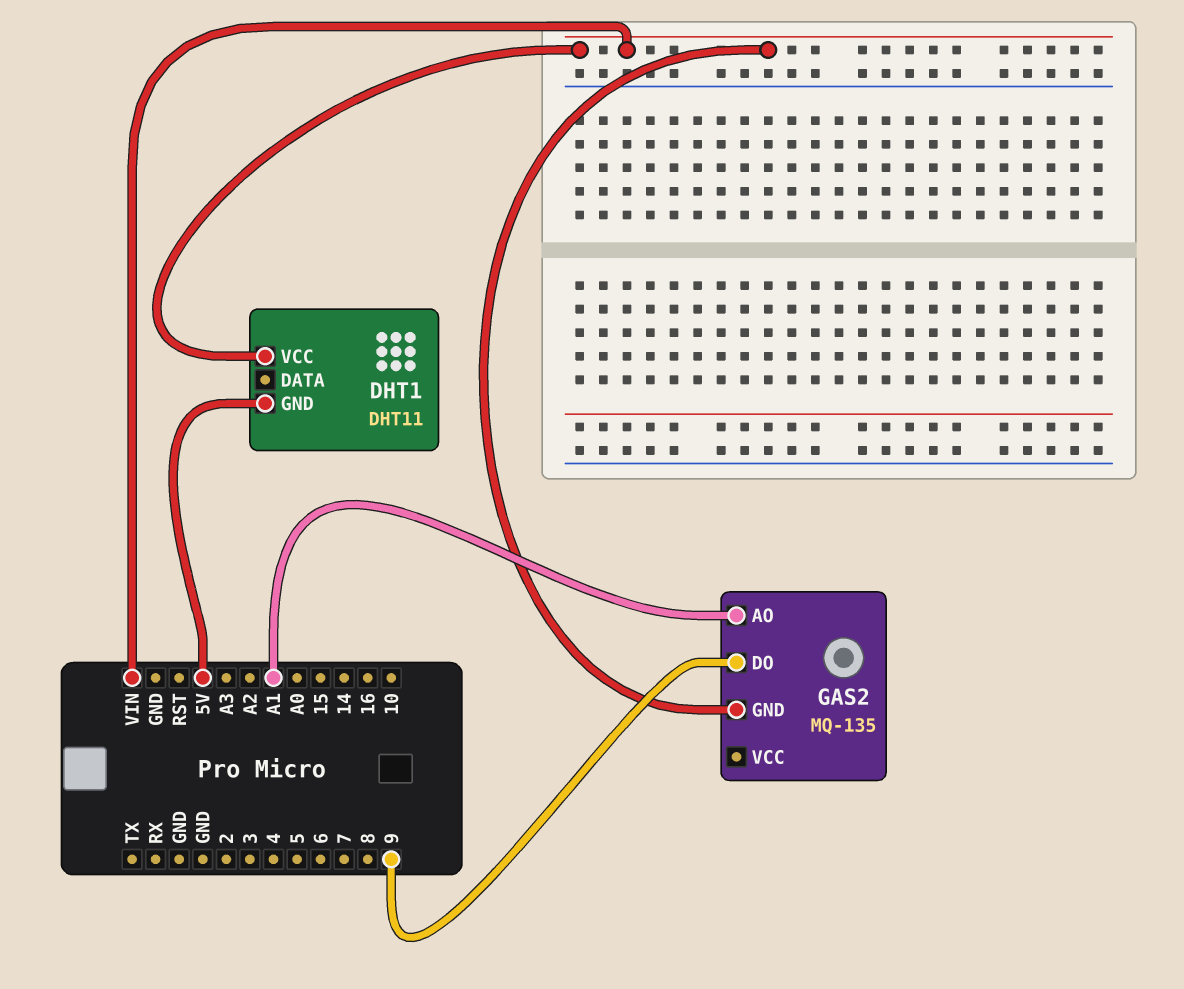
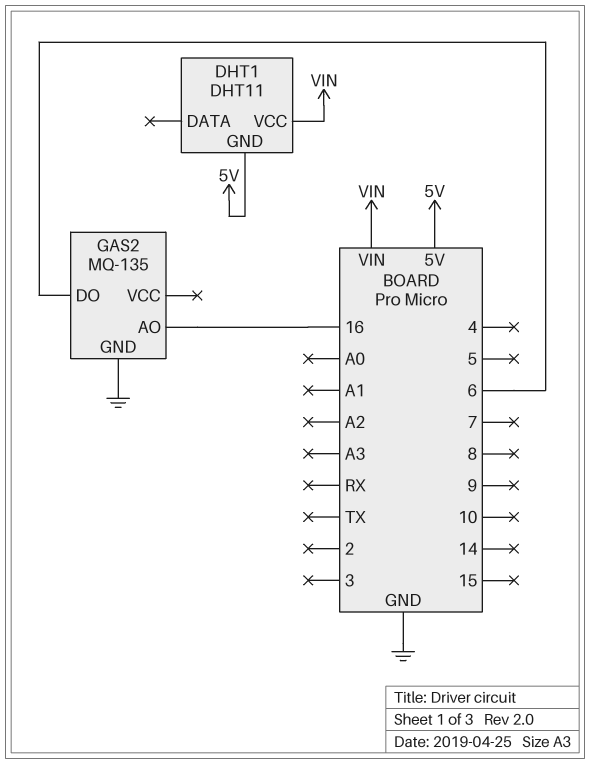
GAS2 pin AO: A1 -> 16
GAS2 pin DO: 9 -> 6
GAS2 pin GND: VIN -> GND

